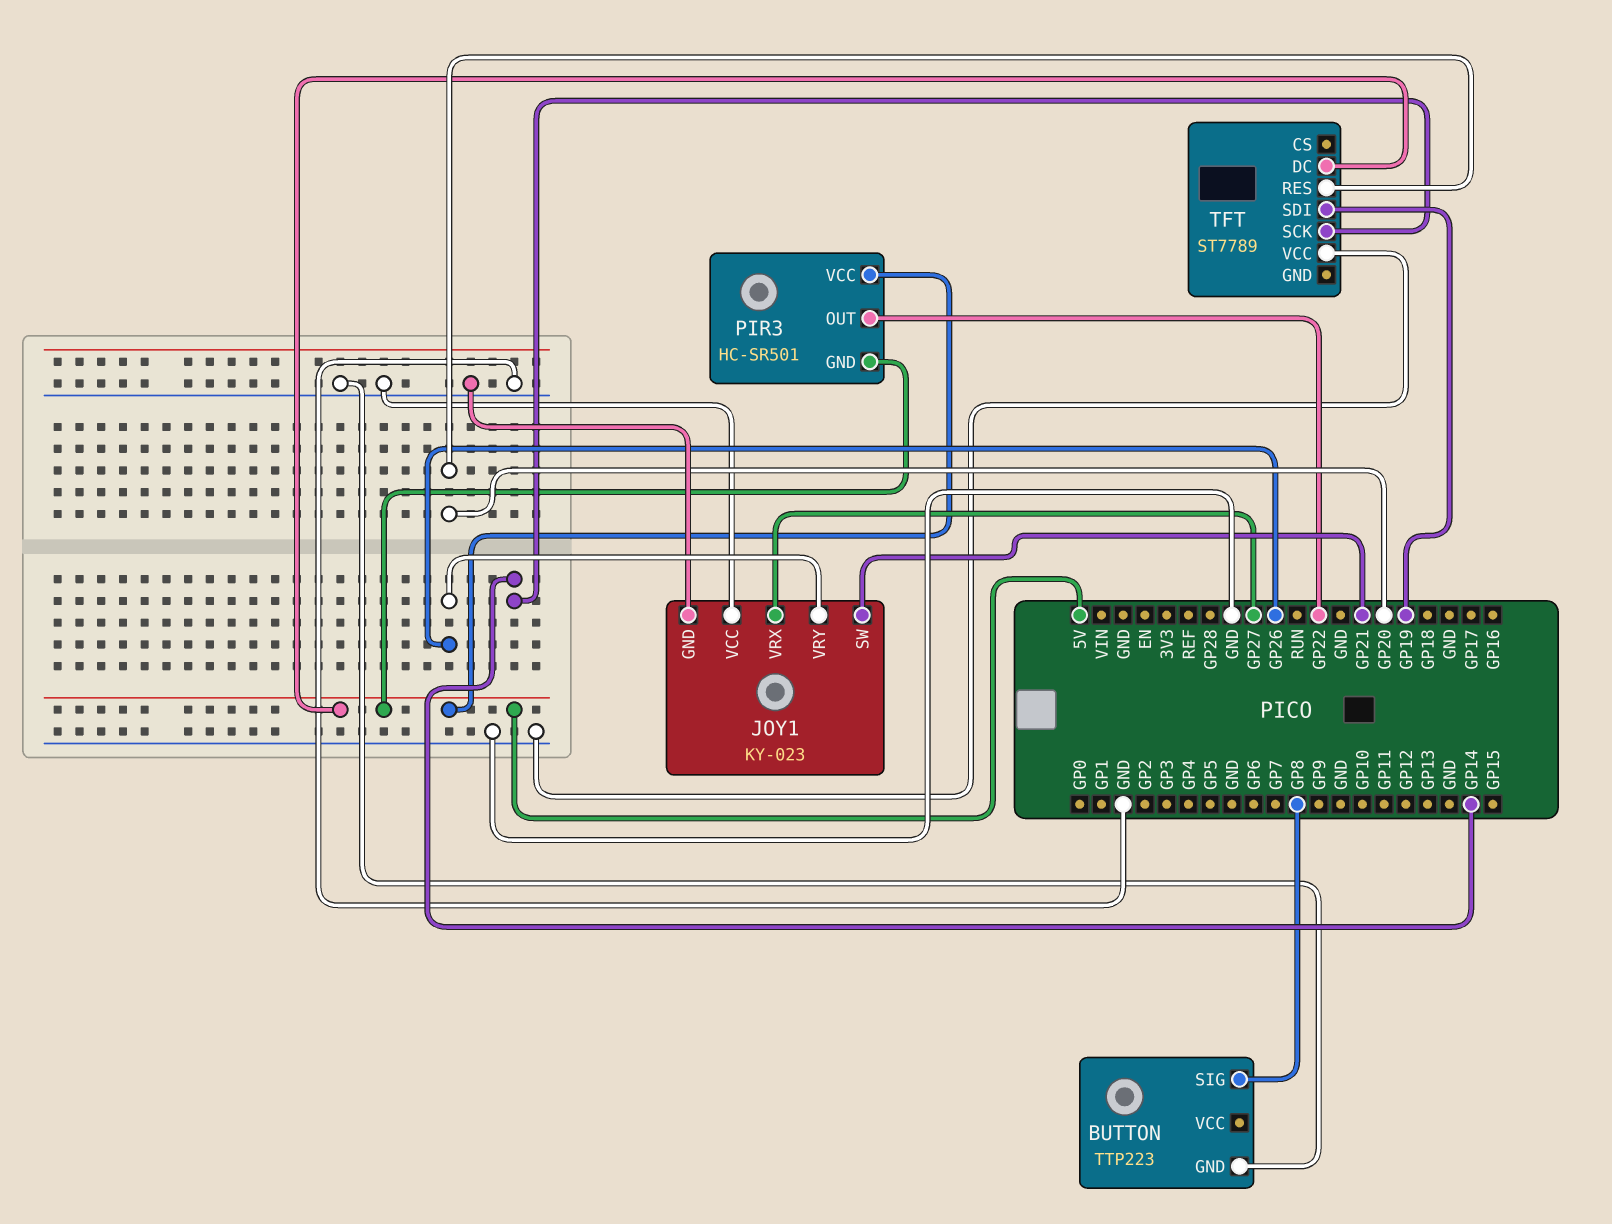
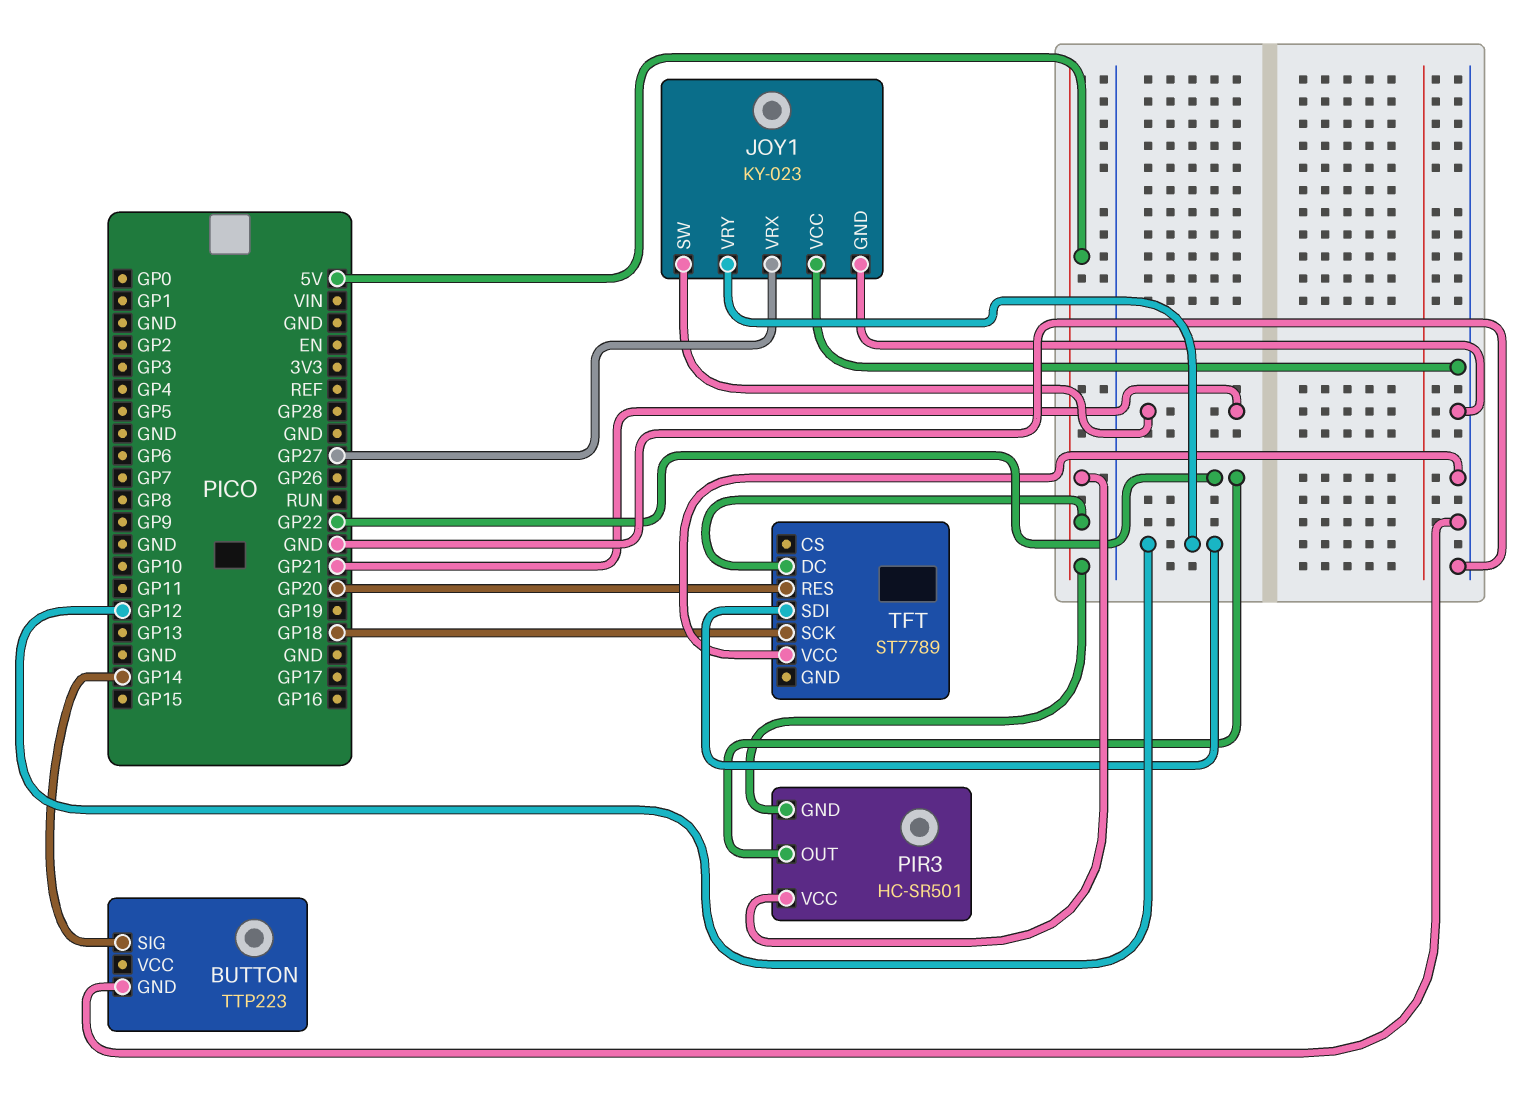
BUTTON pin SIG: GP8 -> GP14
JOY1 pin VRY: GP26 -> GP12
TFT pin SCK: GP14 -> GP18
TFT pin SDI: GP19 -> GP12

